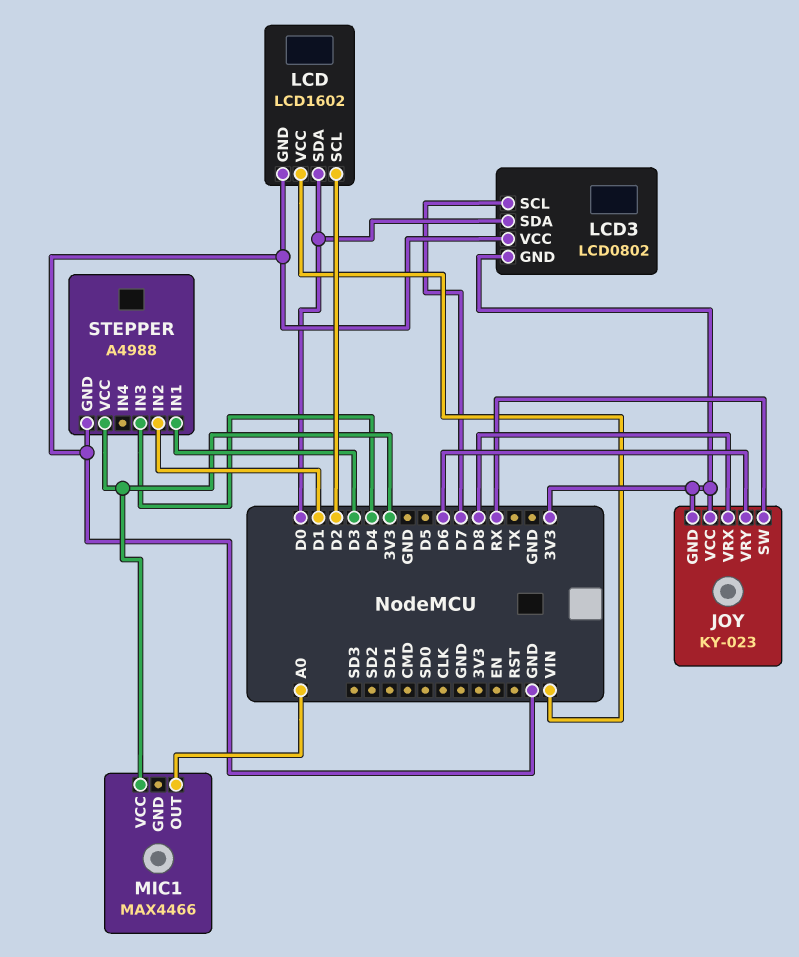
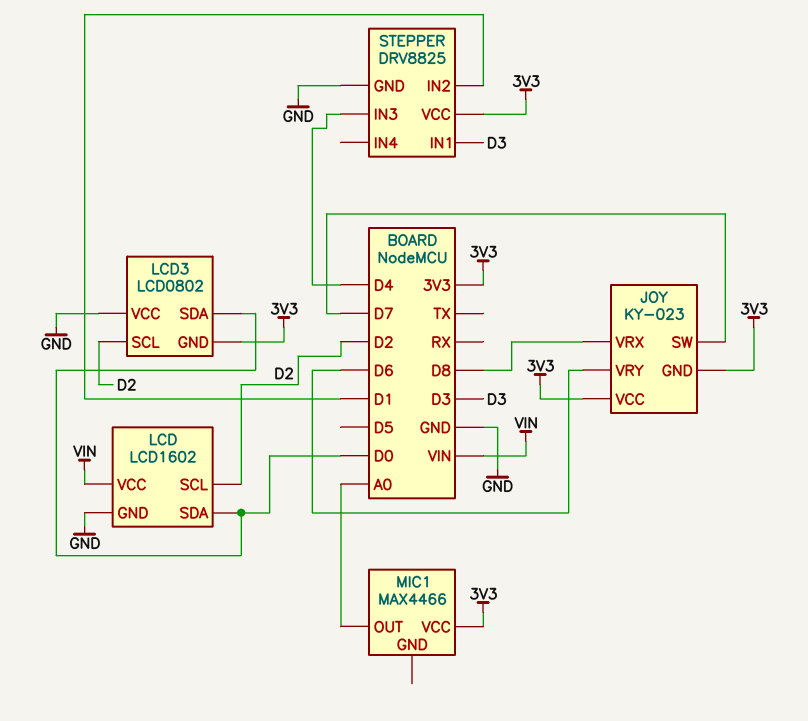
JOY pin SW: RX -> D7
LCD3 pin SCL: D7 -> D2
STEPPER: A4988 -> DRV8825

